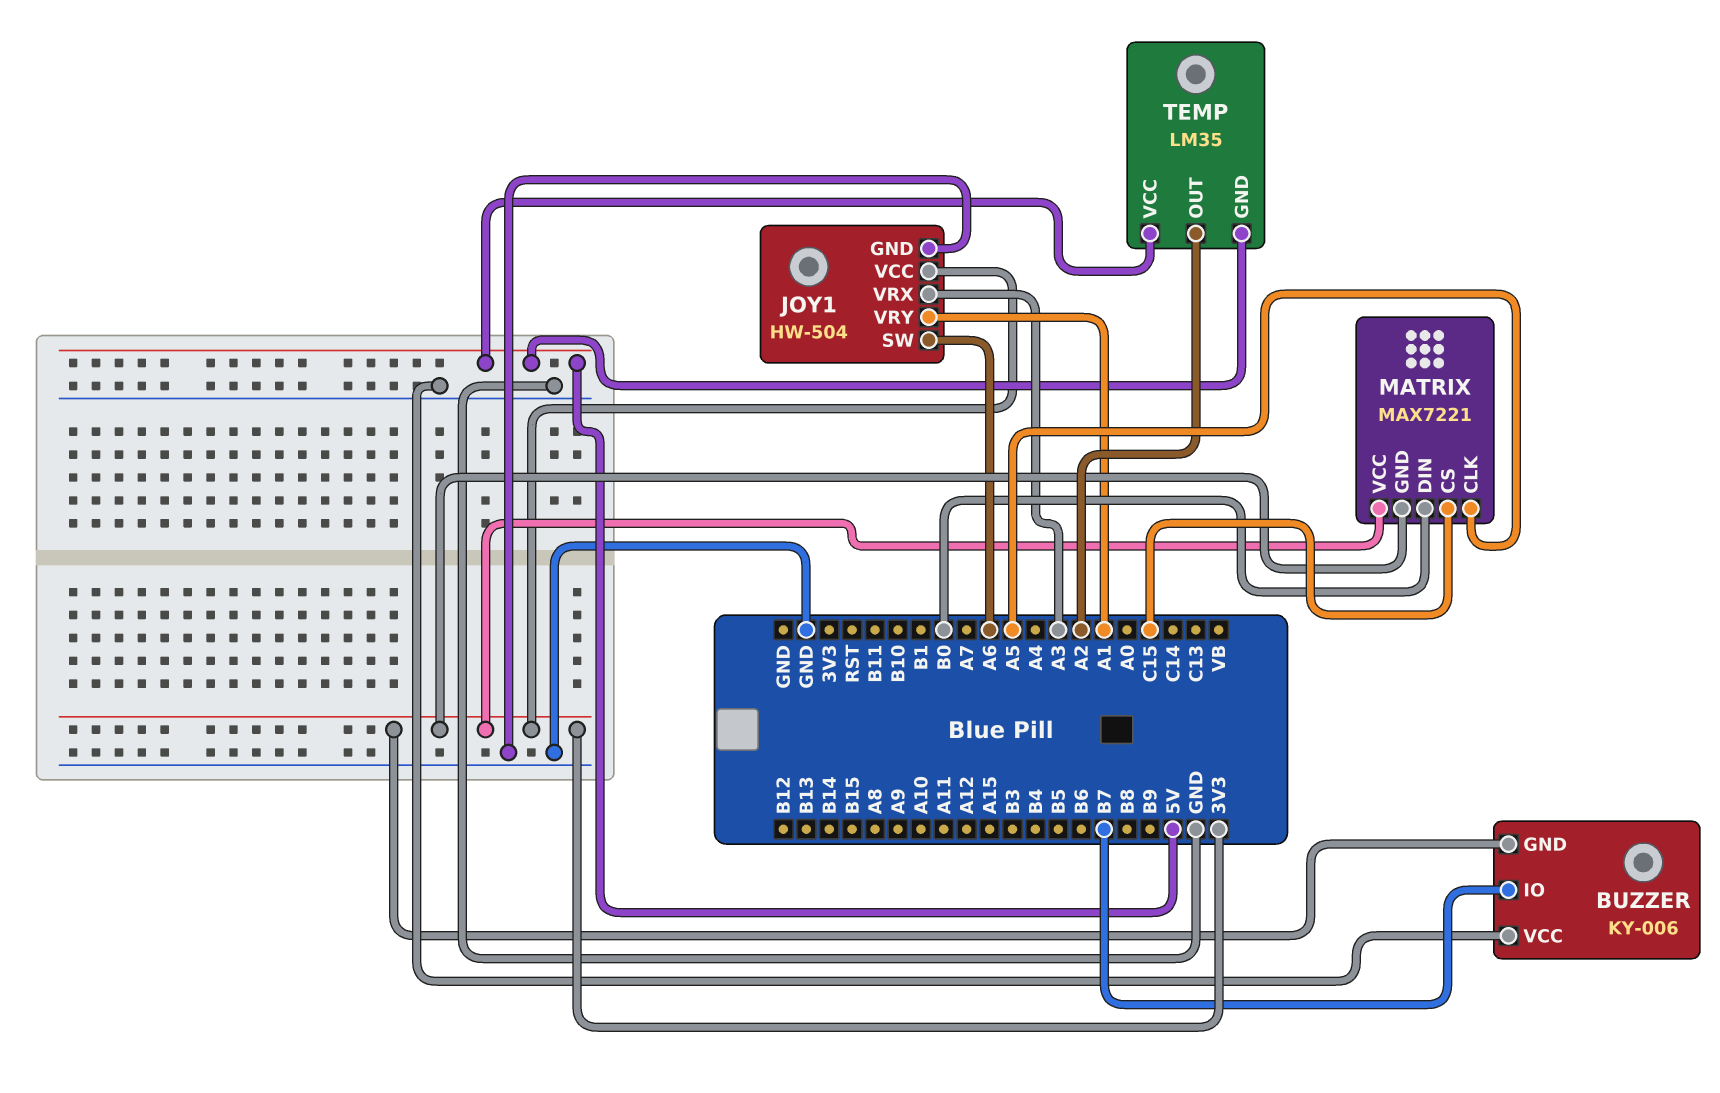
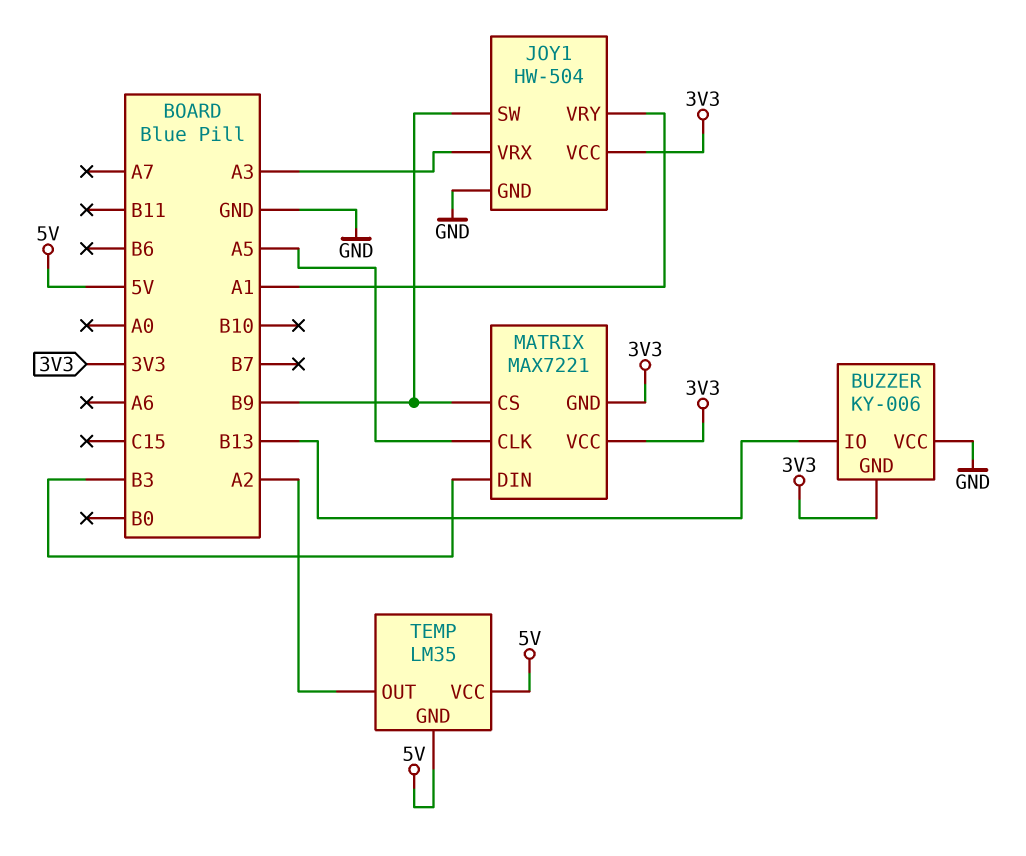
BUZZER pin IO: B7 -> B13
JOY1 pin SW: A6 -> B9
MATRIX pin CS: C15 -> B9
MATRIX pin DIN: B0 -> B3

